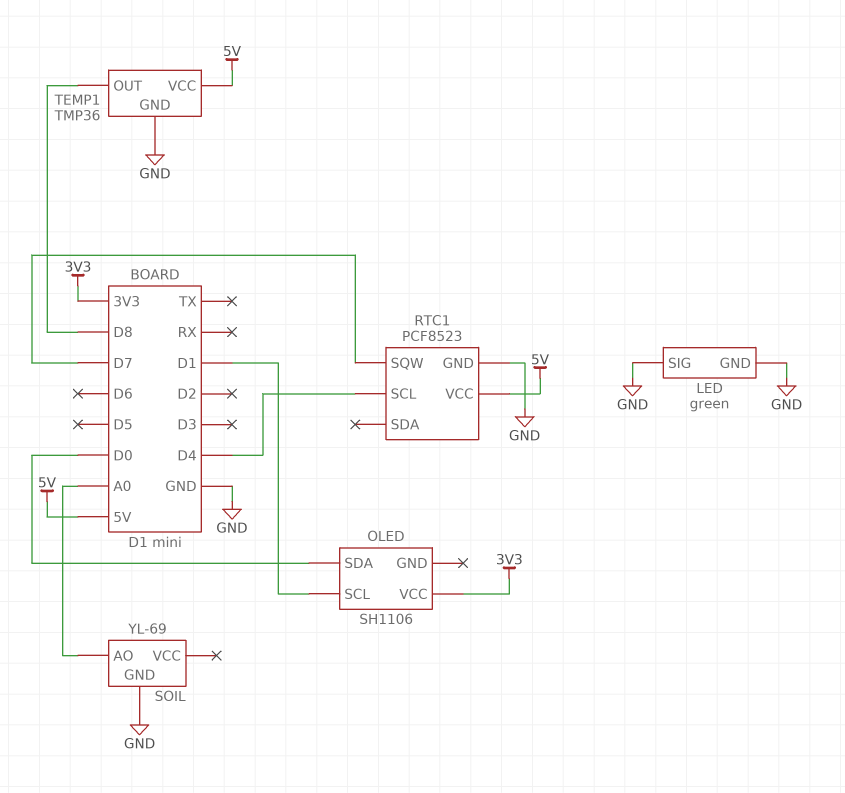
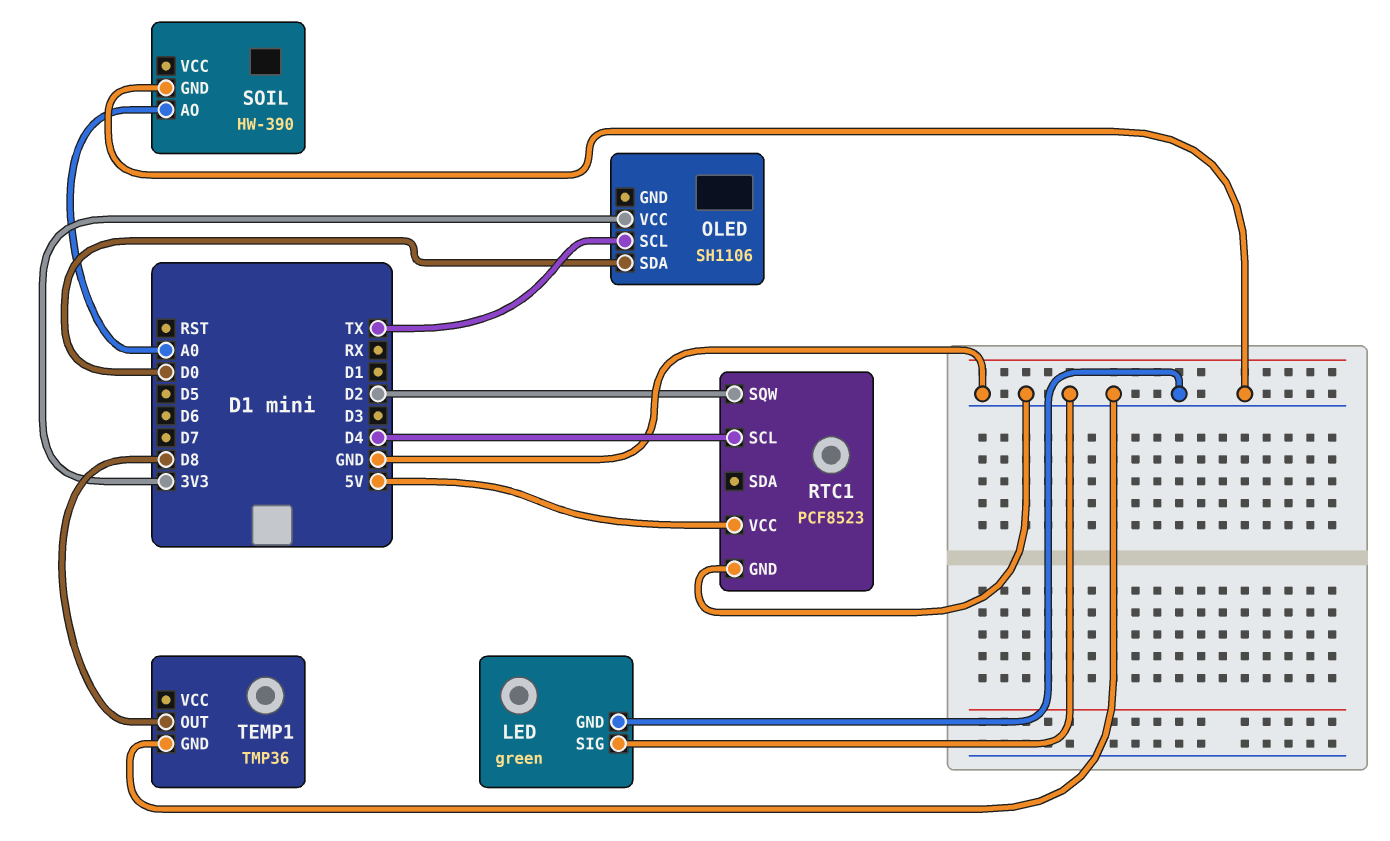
OLED pin SCL: D1 -> TX
RTC1 pin SQW: D7 -> D2
SOIL: YL-69 -> HW-390
TEMP1 pin VCC: 5V -> none

